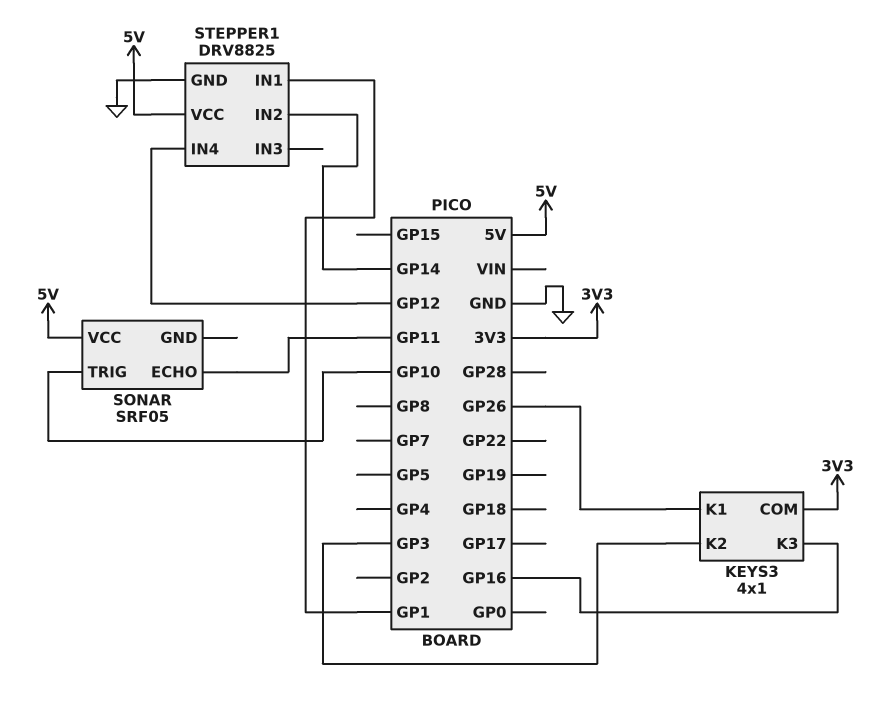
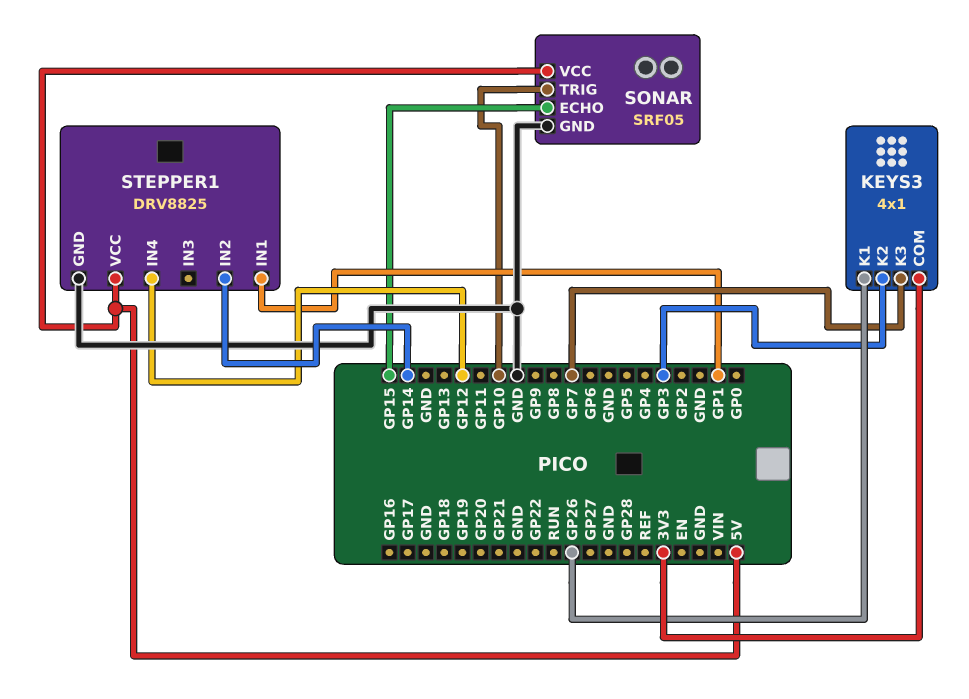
KEYS3 pin K3: GP16 -> GP7
SONAR pin ECHO: GP11 -> GP15
SONAR pin GND: none -> GND

